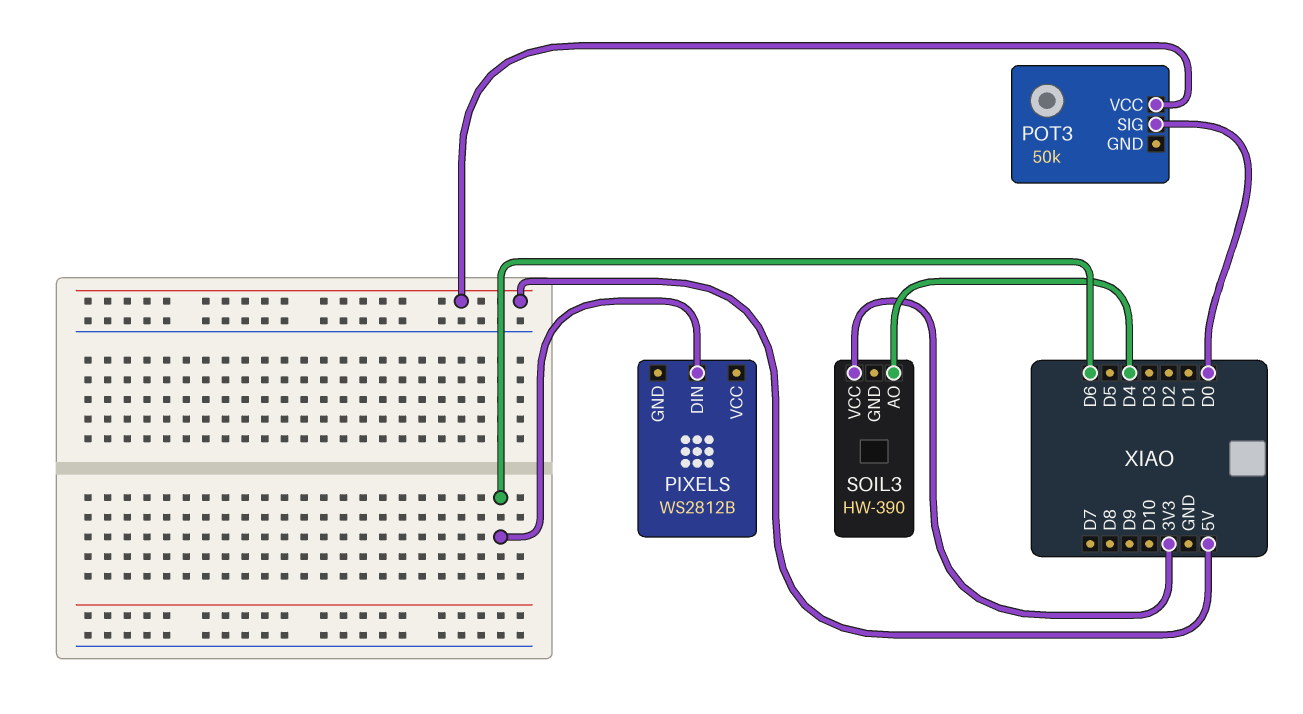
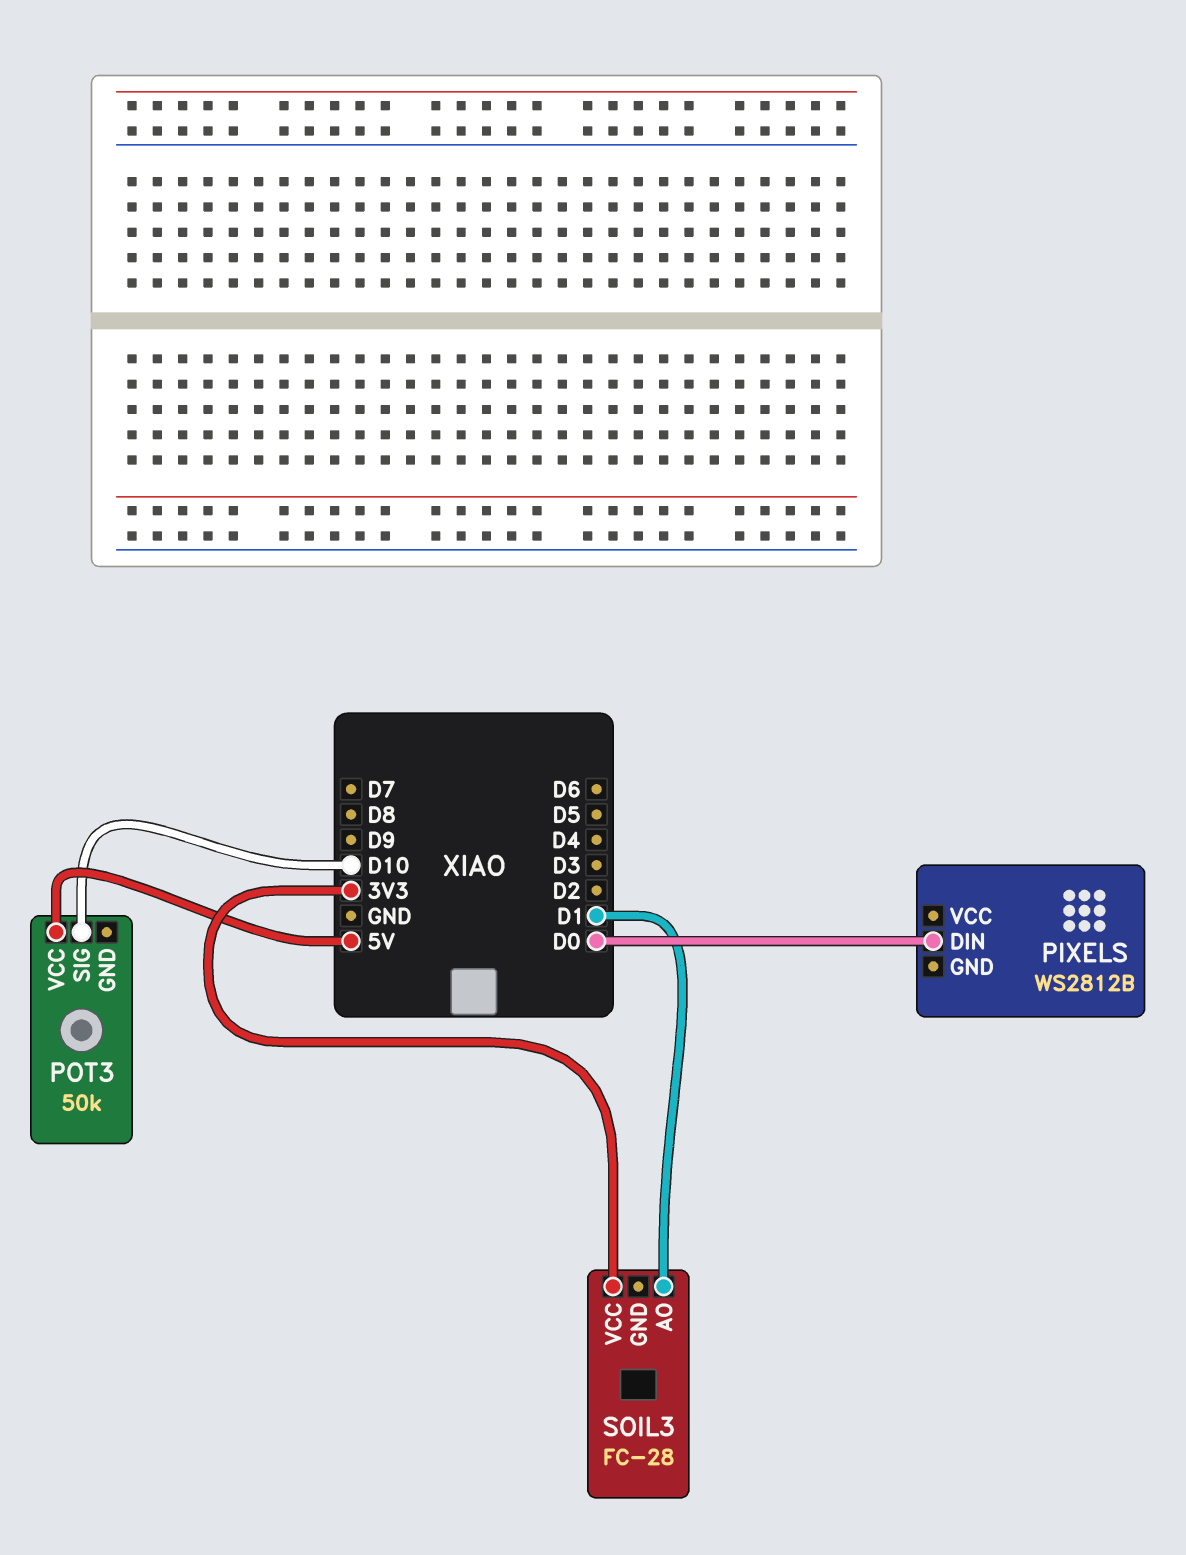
PIXELS pin DIN: D6 -> D0
POT3 pin SIG: D0 -> D10
SOIL3: HW-390 -> FC-28
SOIL3 pin AO: D4 -> D1

